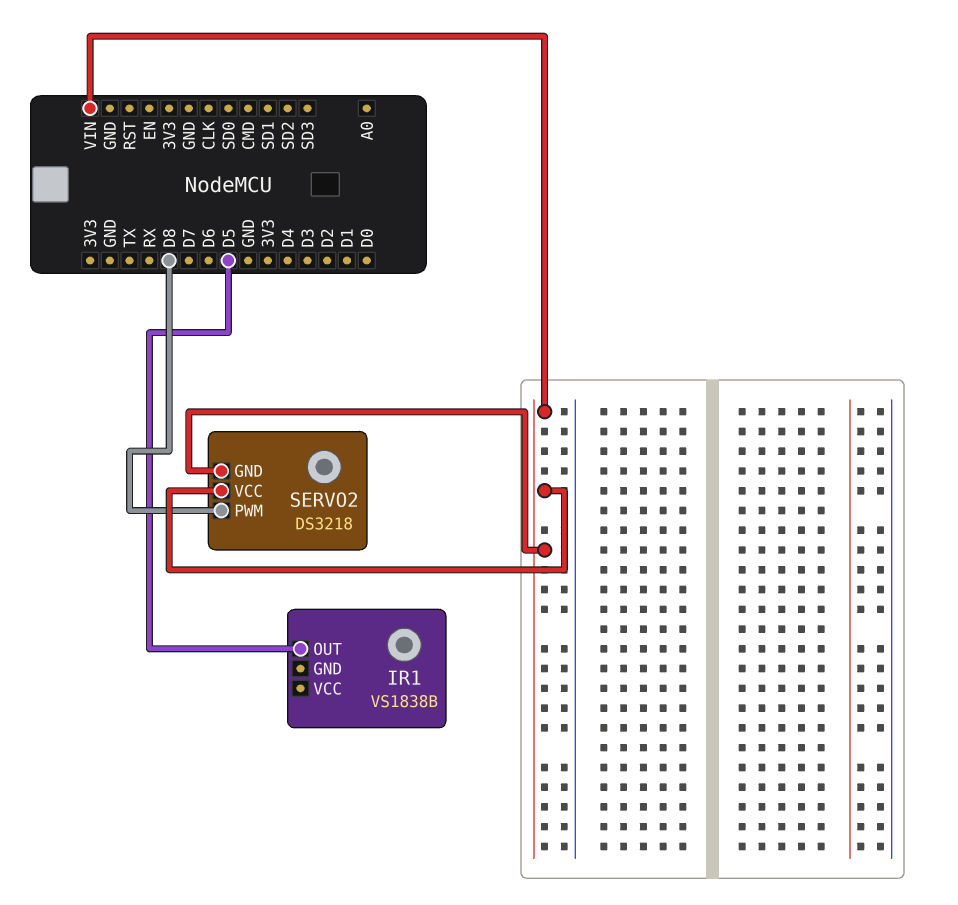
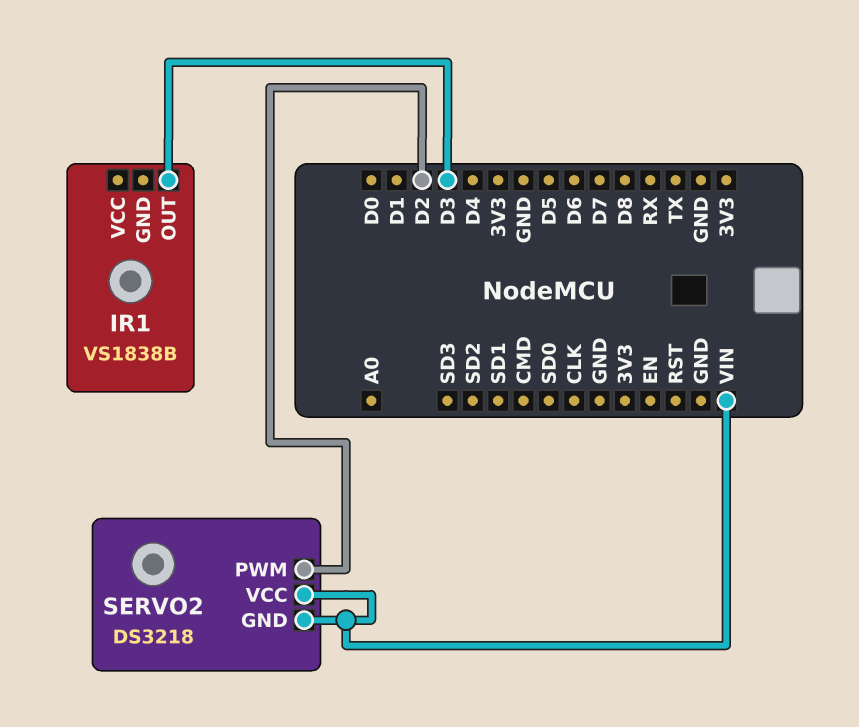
IR1 pin OUT: D5 -> D3
SERVO2 pin PWM: D8 -> D2

